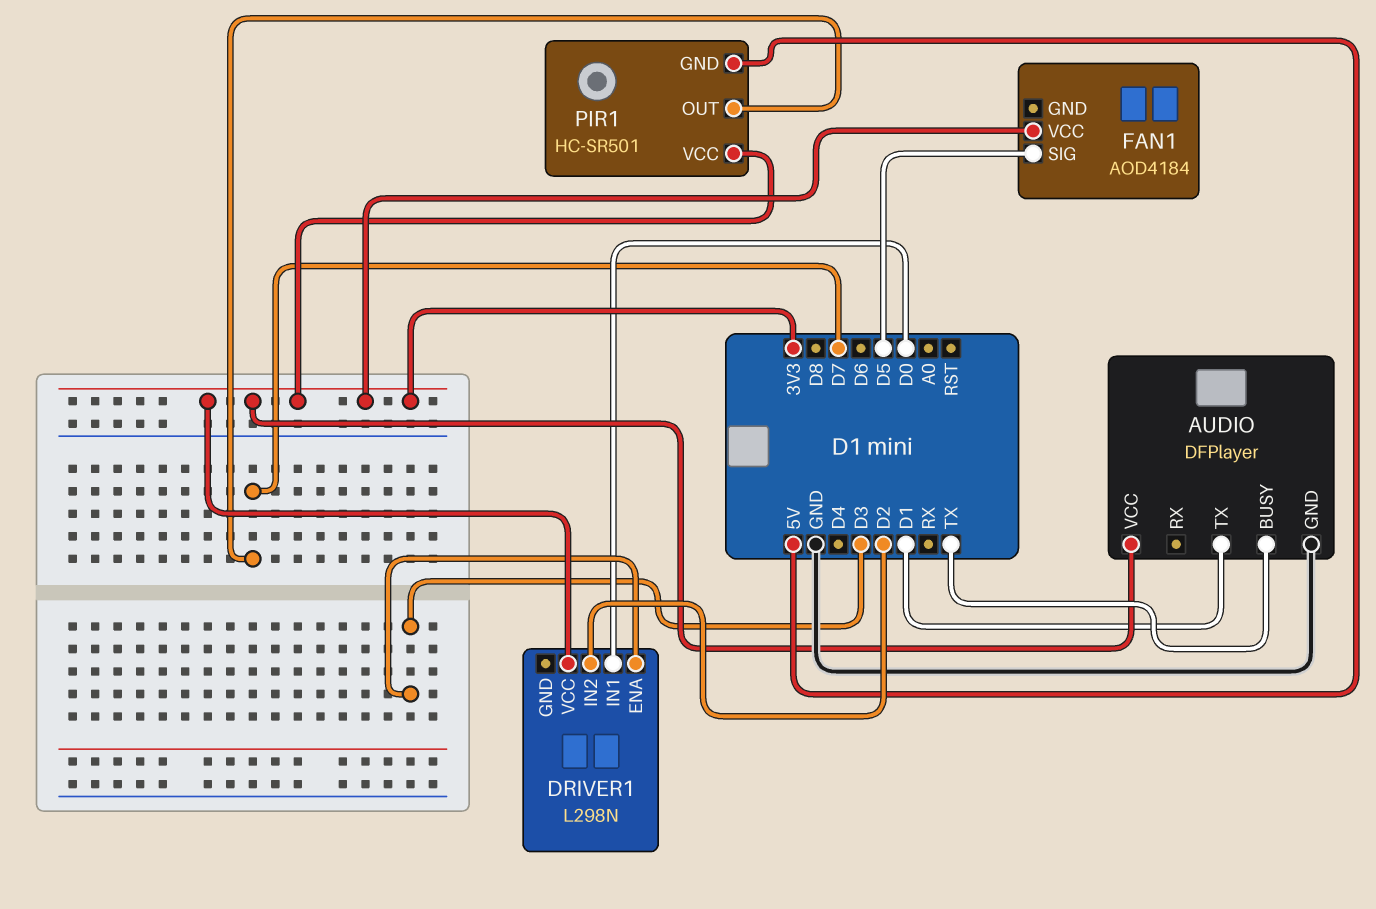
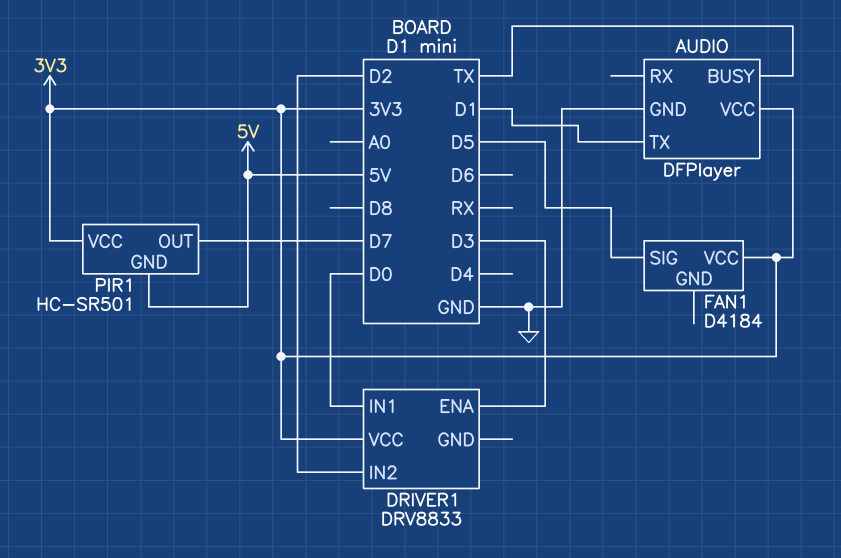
DRIVER1: L298N -> DRV8833
FAN1: AOD4184 -> D4184

